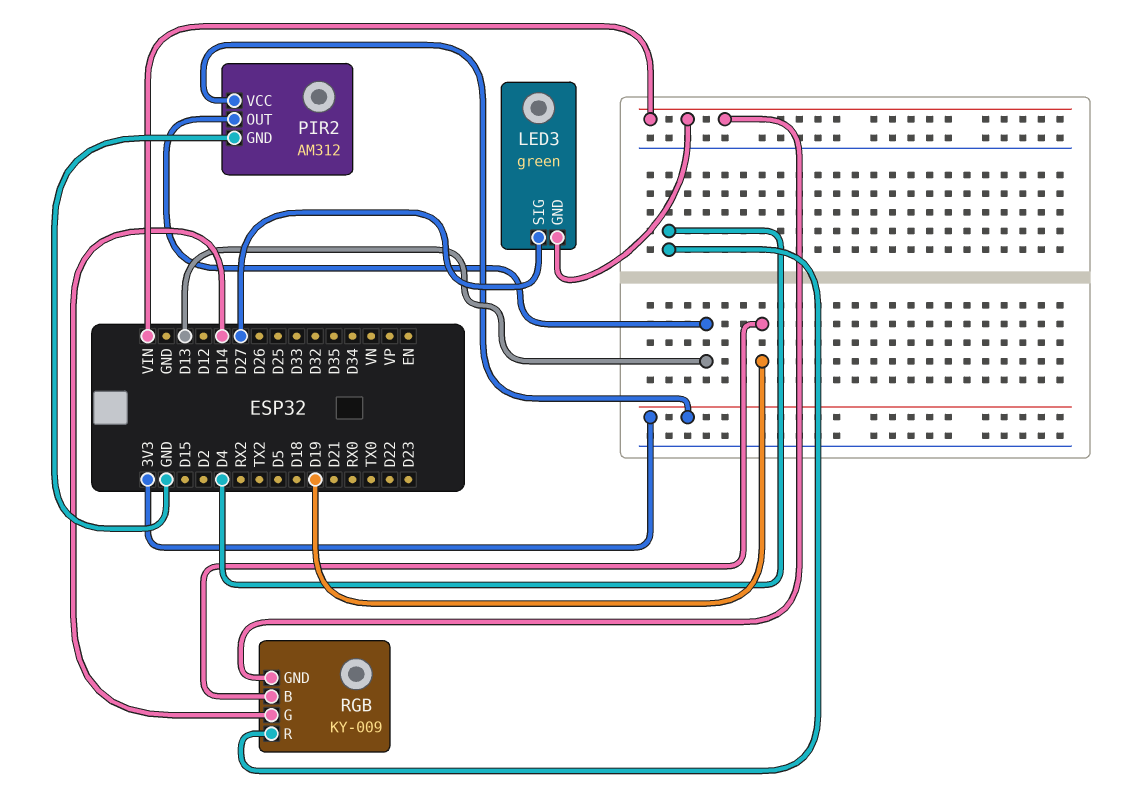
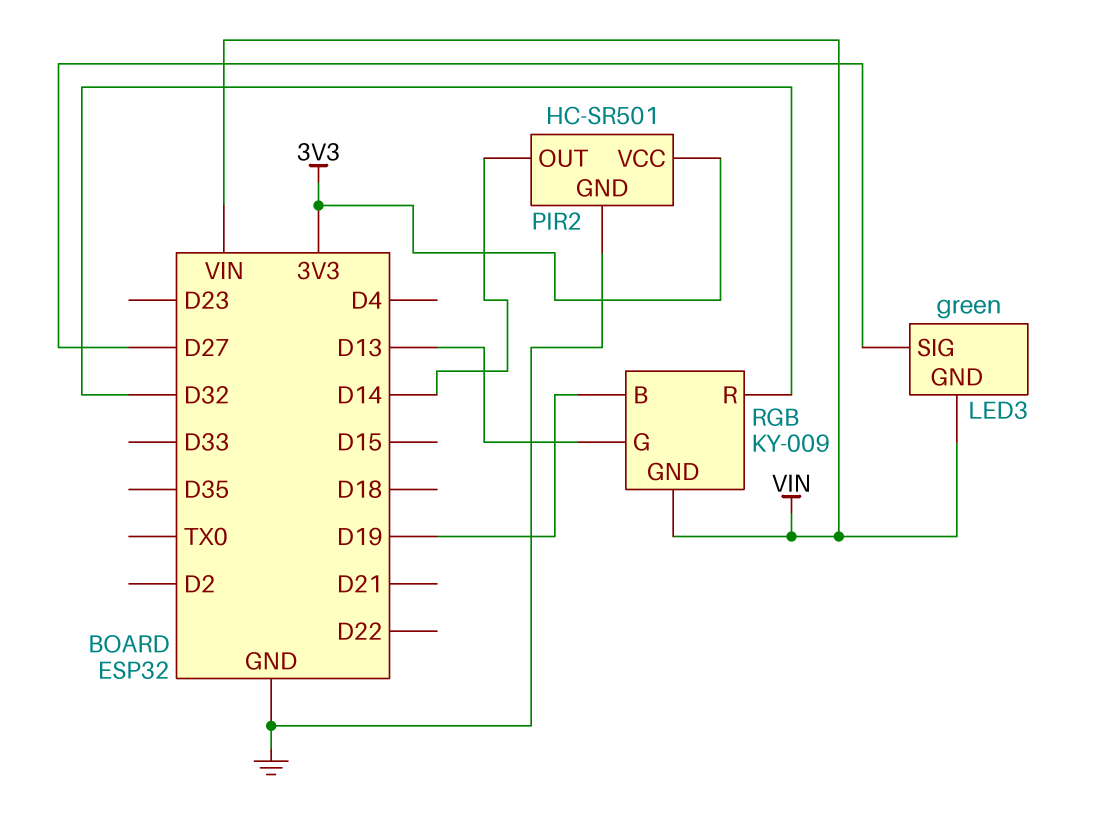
PIR2: AM312 -> HC-SR501
PIR2 pin OUT: D13 -> D14
RGB pin G: D14 -> D13
RGB pin R: D4 -> D32

